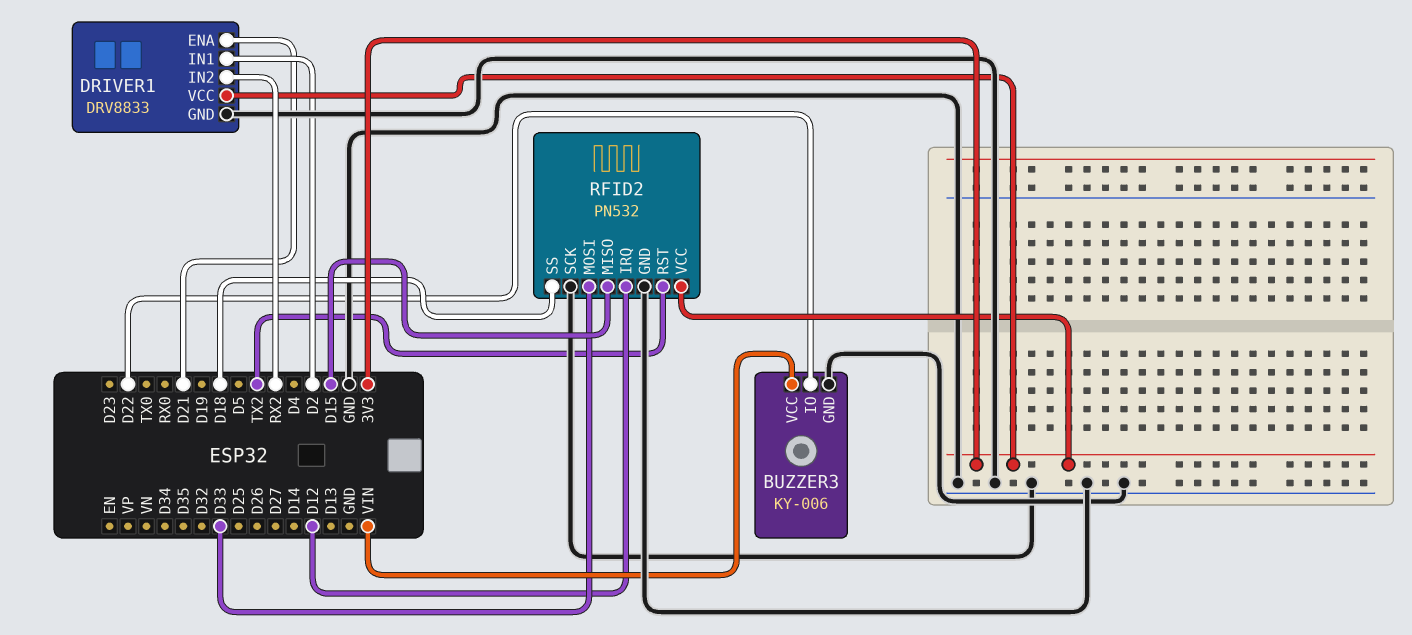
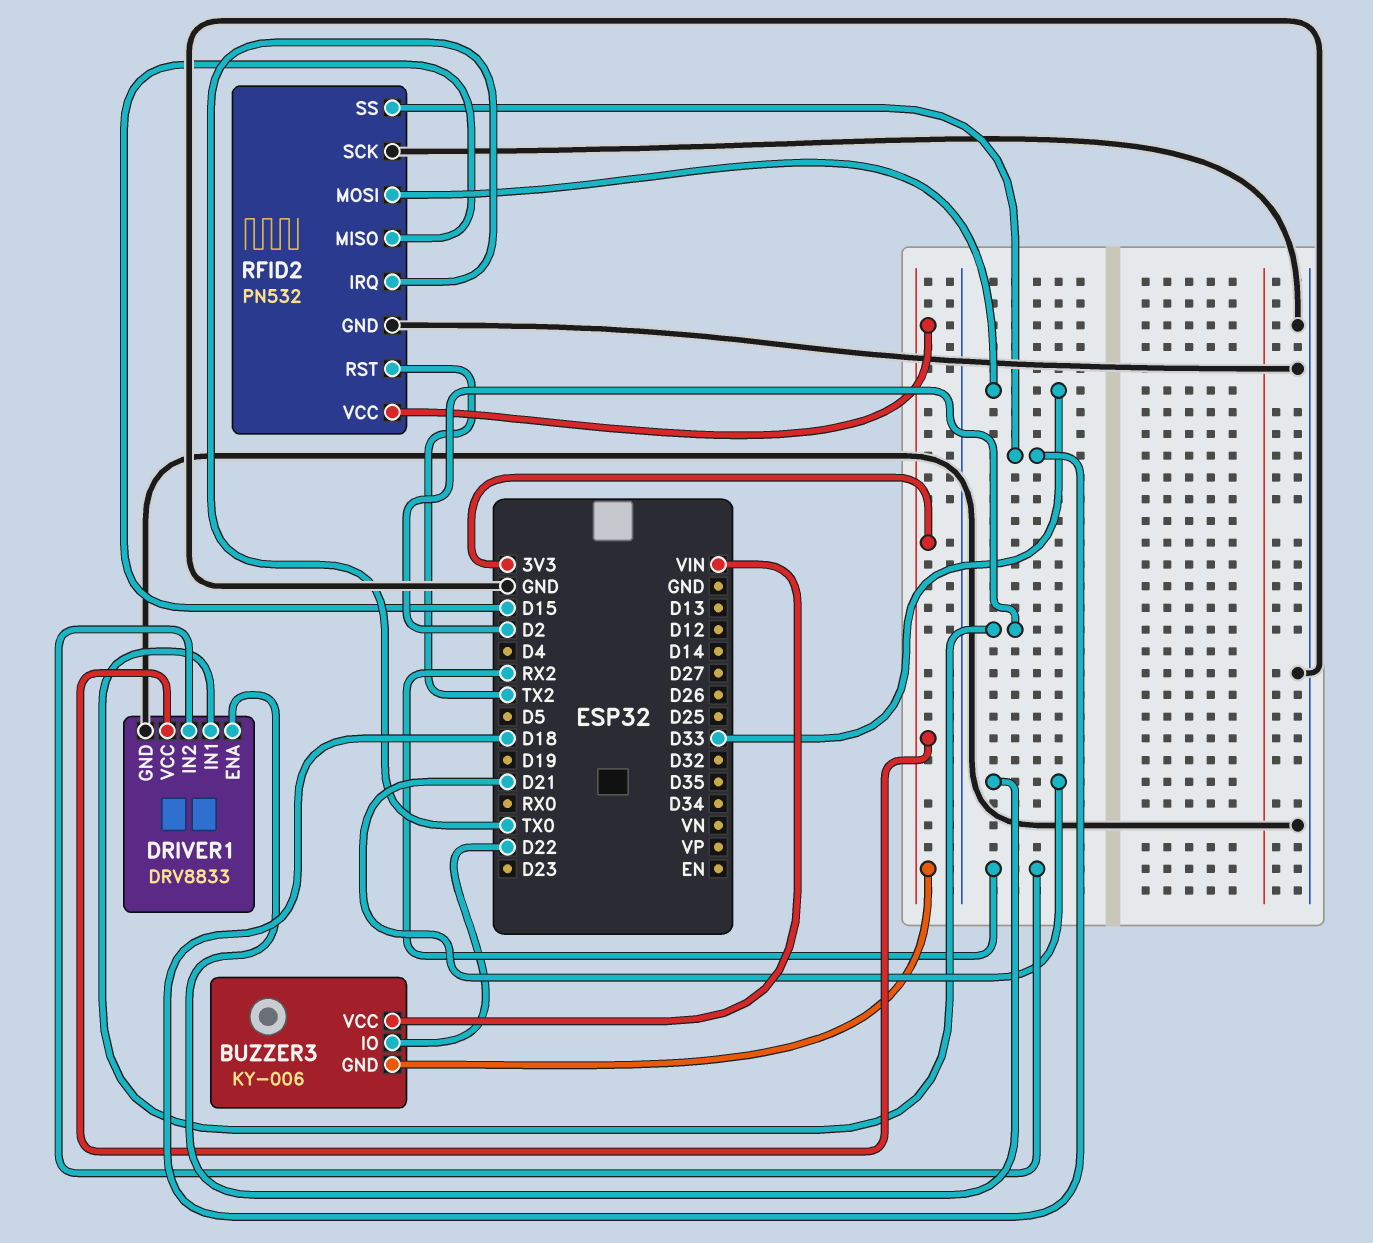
BUZZER3 pin GND: GND -> 3V3
RFID2 pin IRQ: D12 -> TX0

